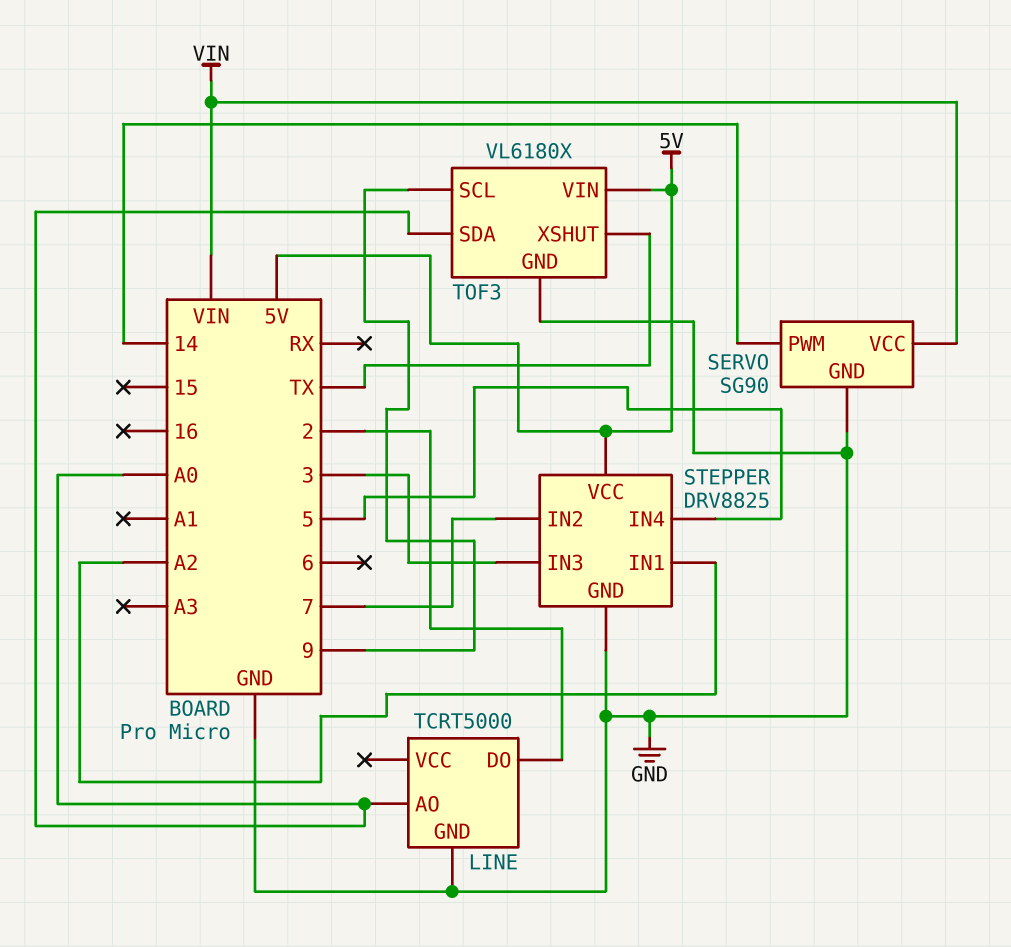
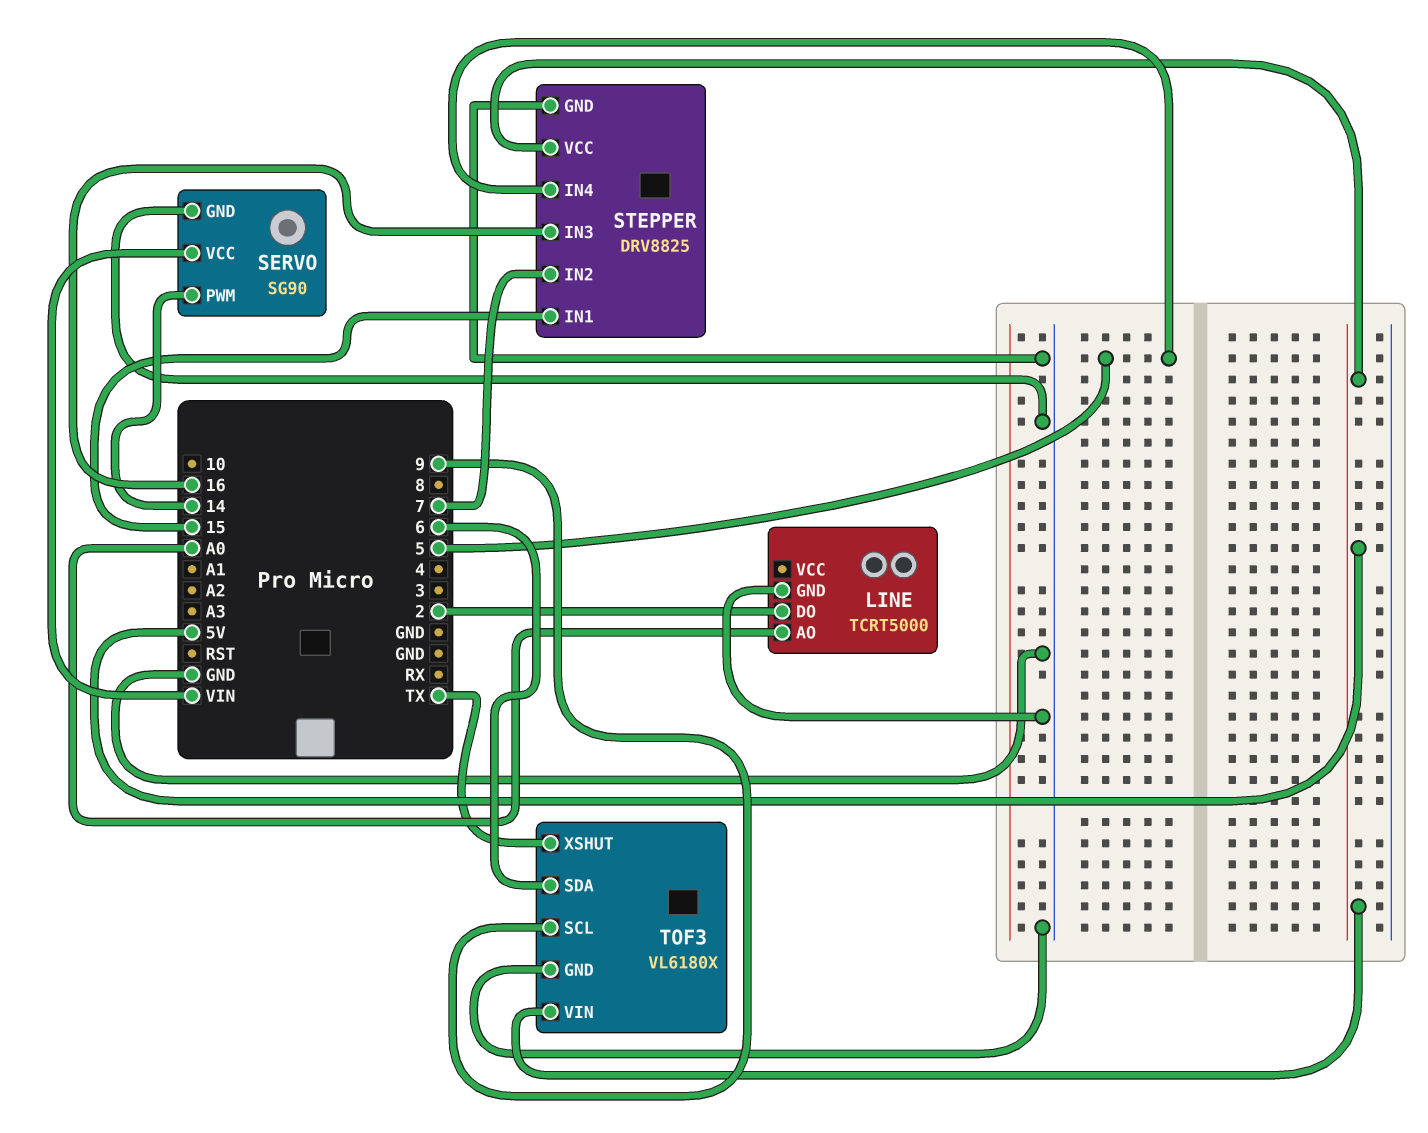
STEPPER pin IN1: A2 -> 15
STEPPER pin IN3: 3 -> 16
TOF3 pin SDA: A0 -> 6

